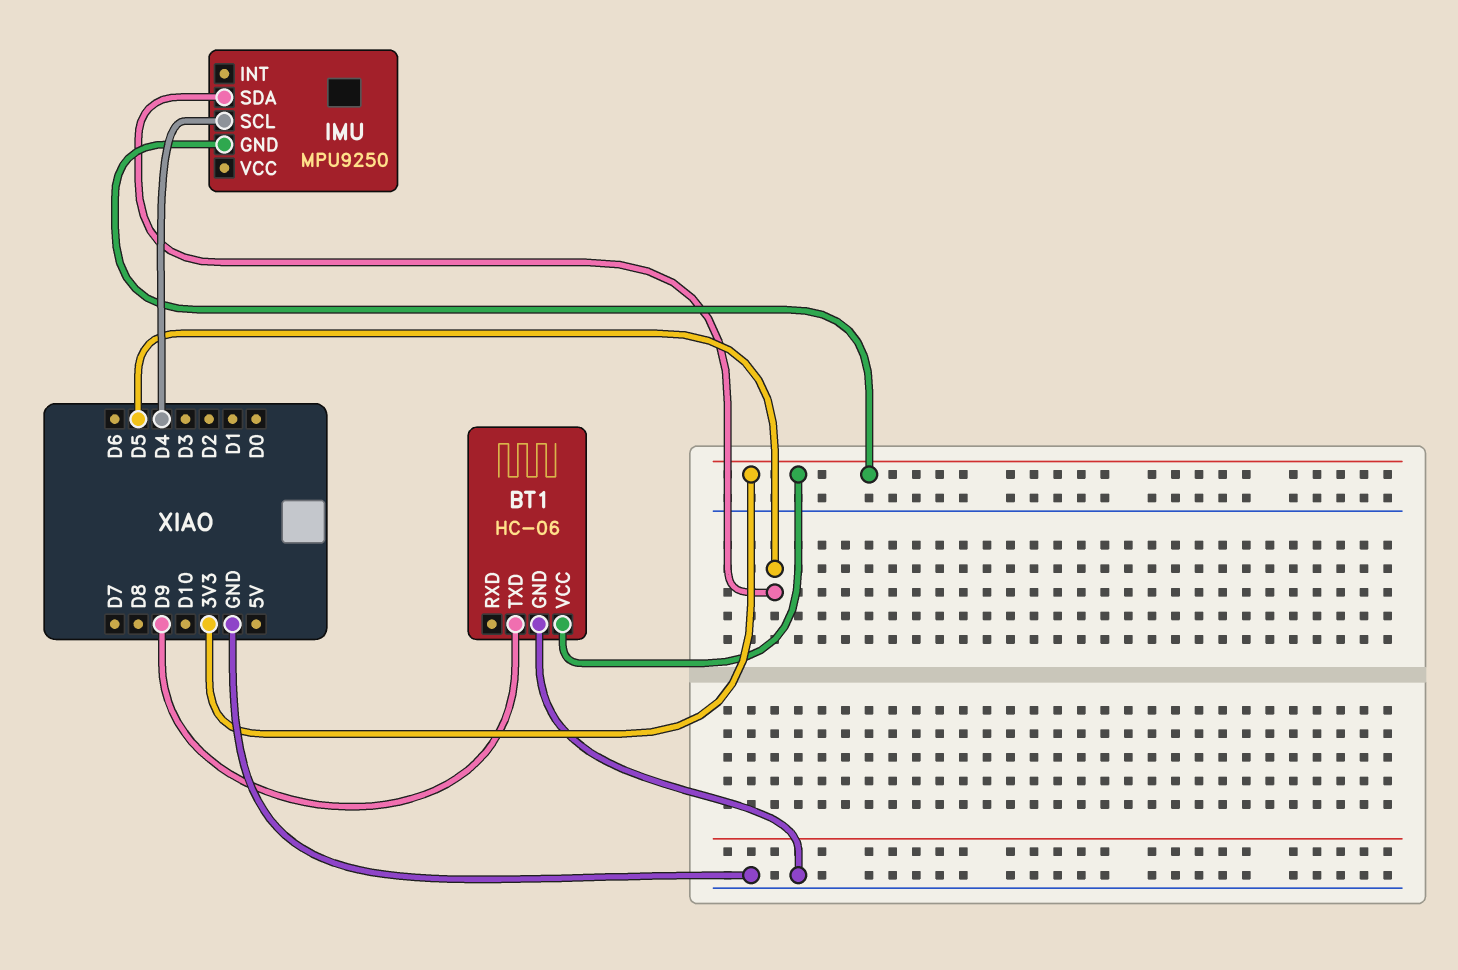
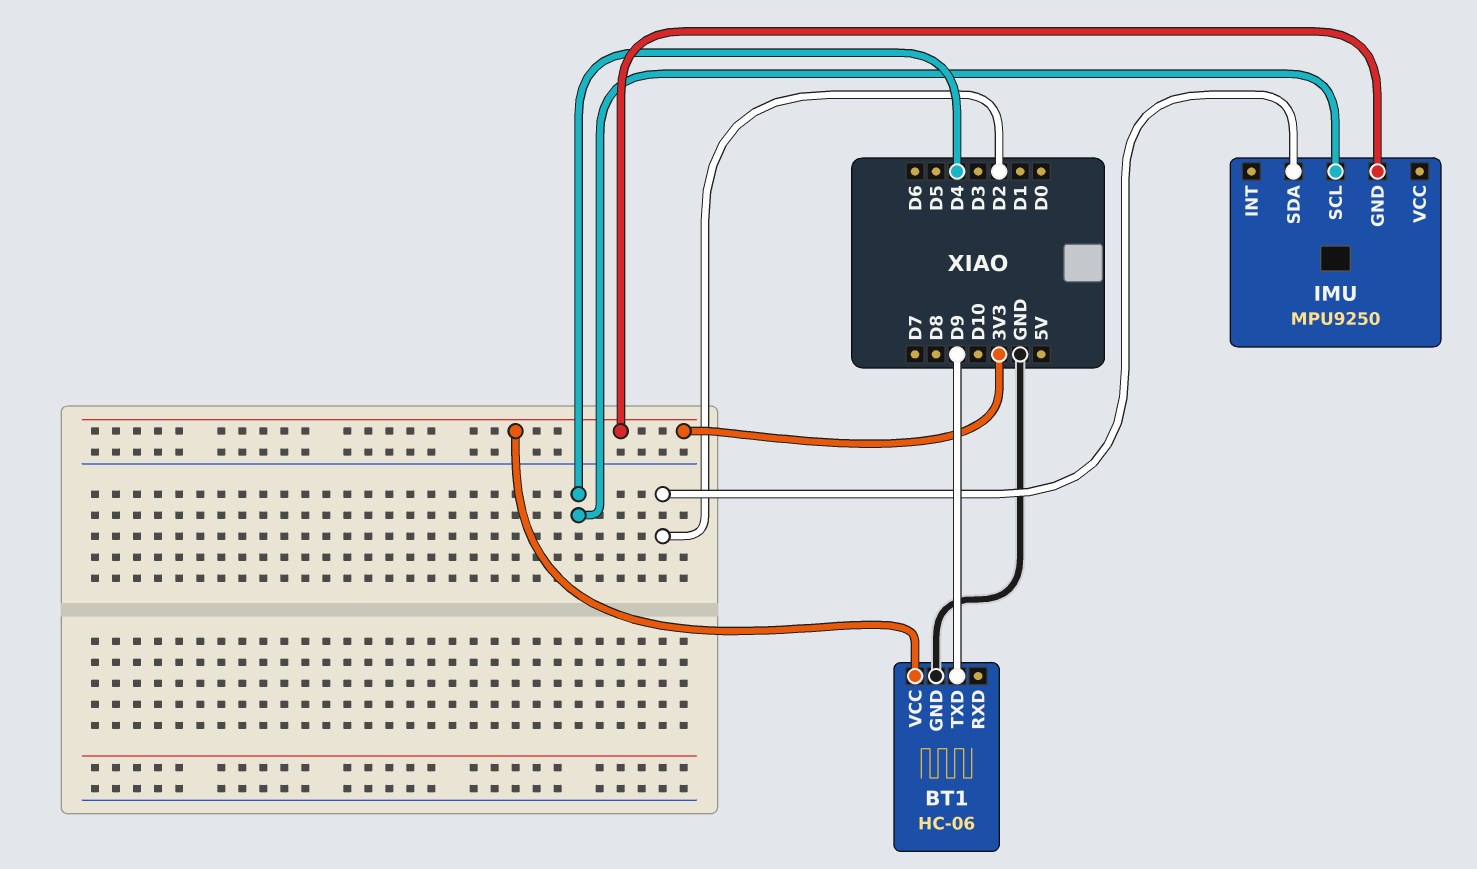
IMU pin SDA: D5 -> D2

